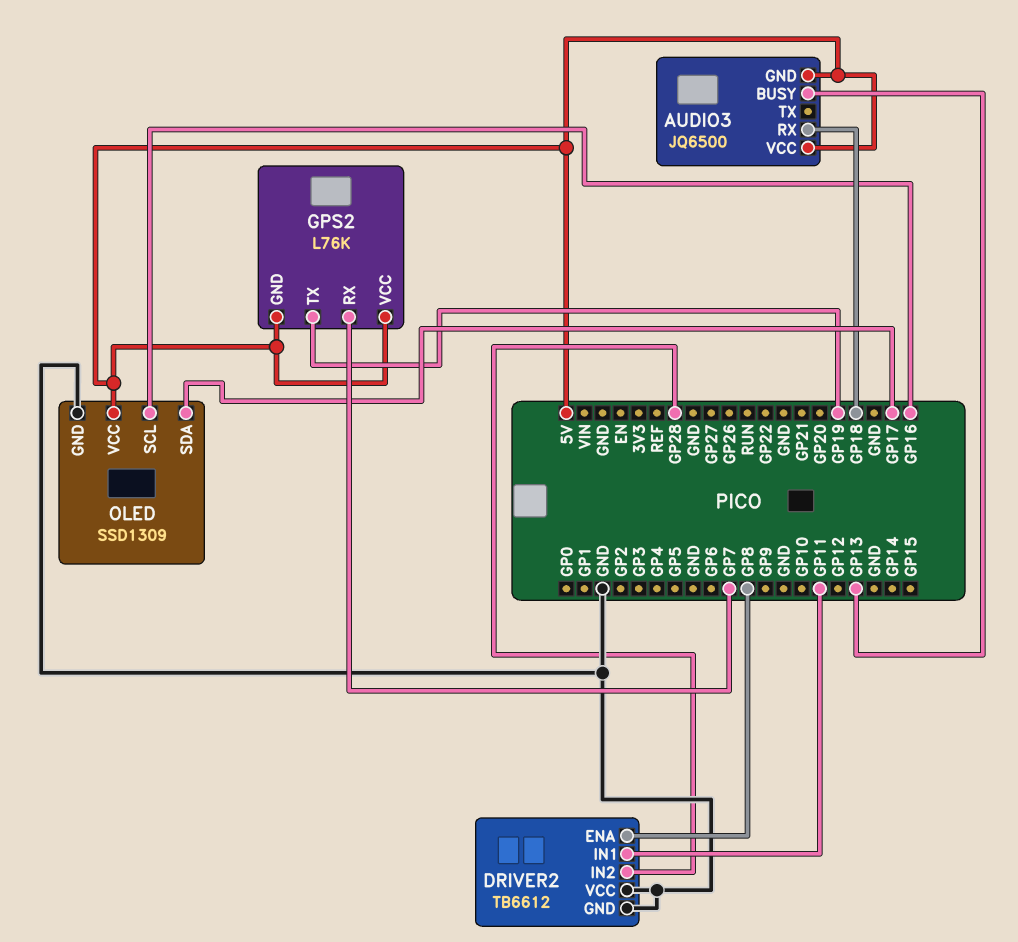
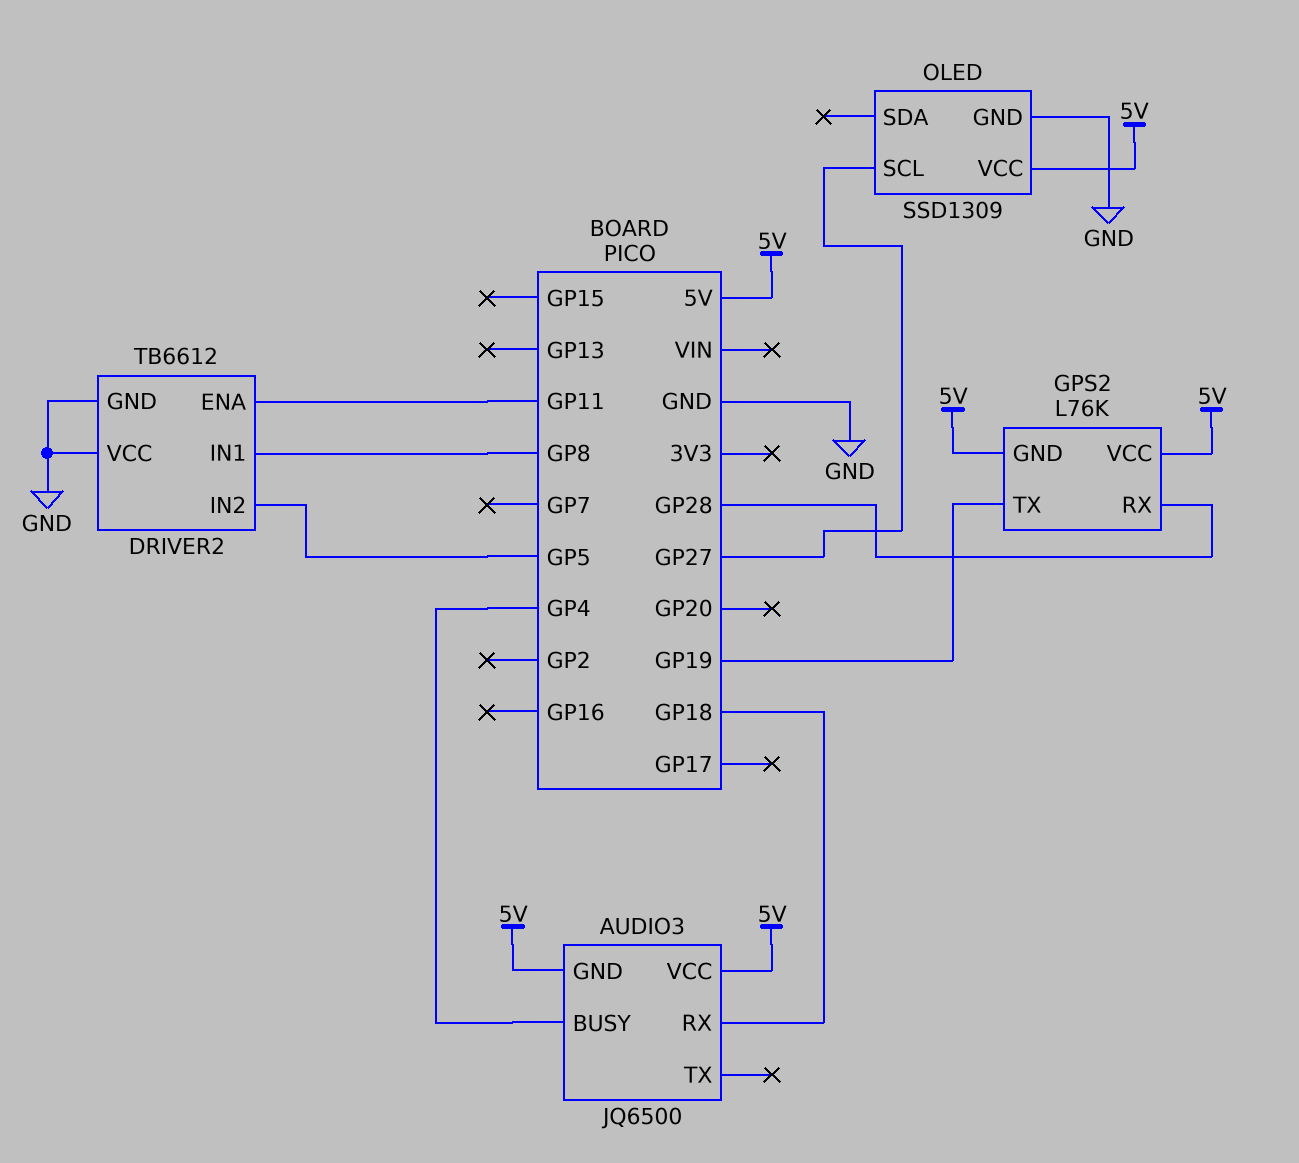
AUDIO3 pin BUSY: GP13 -> GP4
DRIVER2 pin ENA: GP8 -> GP11
DRIVER2 pin IN1: GP11 -> GP8
DRIVER2 pin IN2: GP28 -> GP5
GPS2 pin RX: GP7 -> GP28
OLED pin SCL: GP16 -> GP27
OLED pin SDA: GP17 -> none

